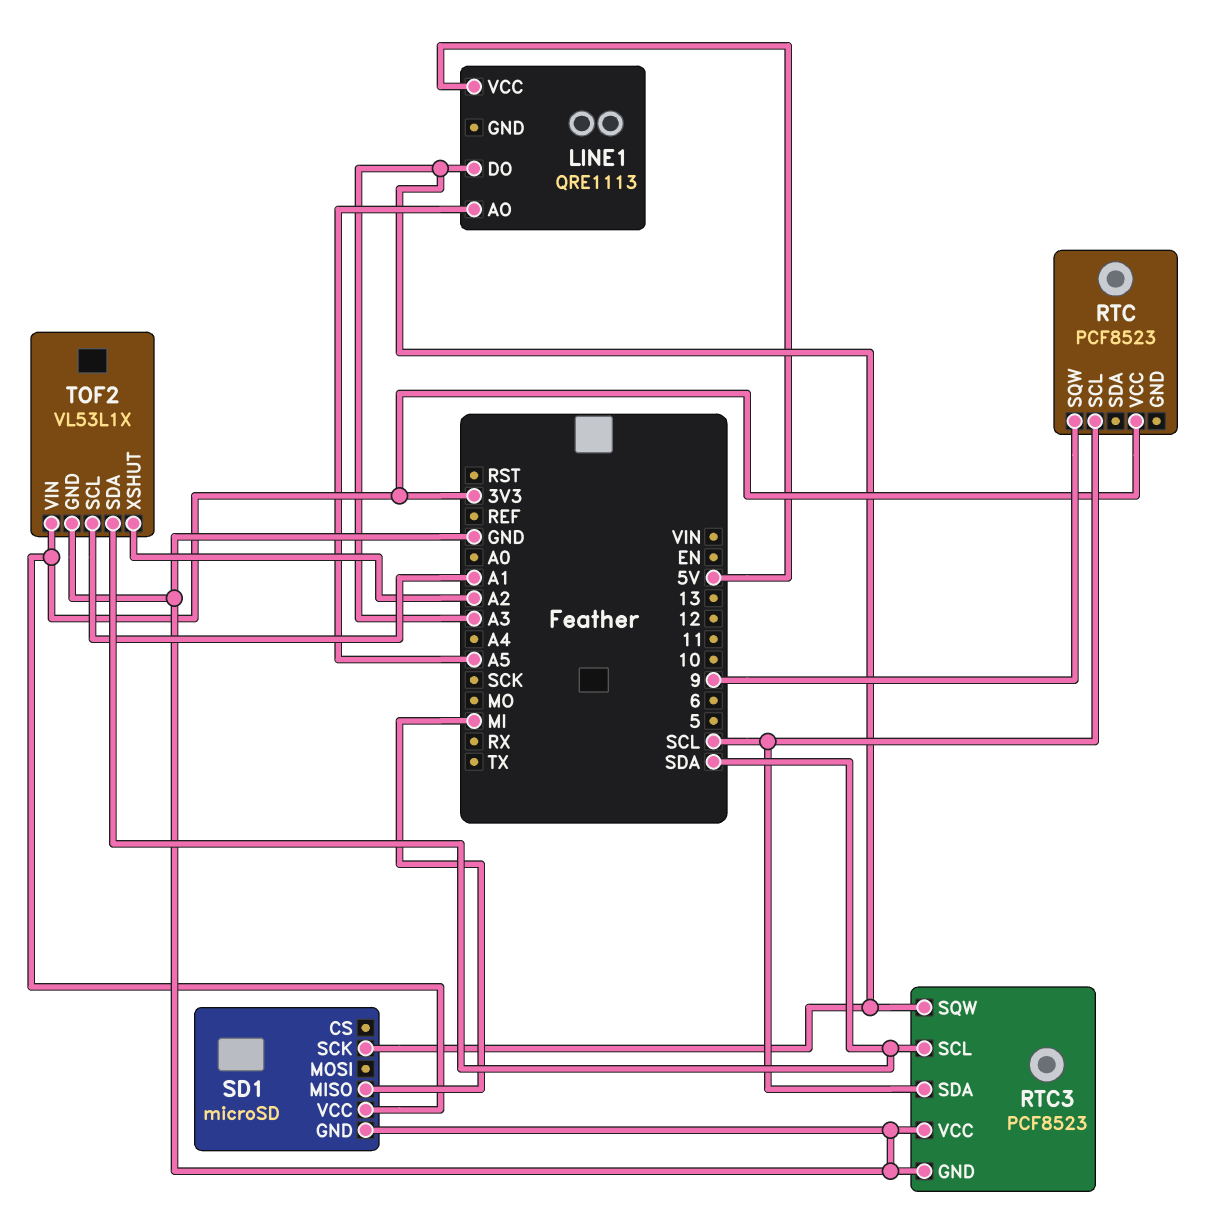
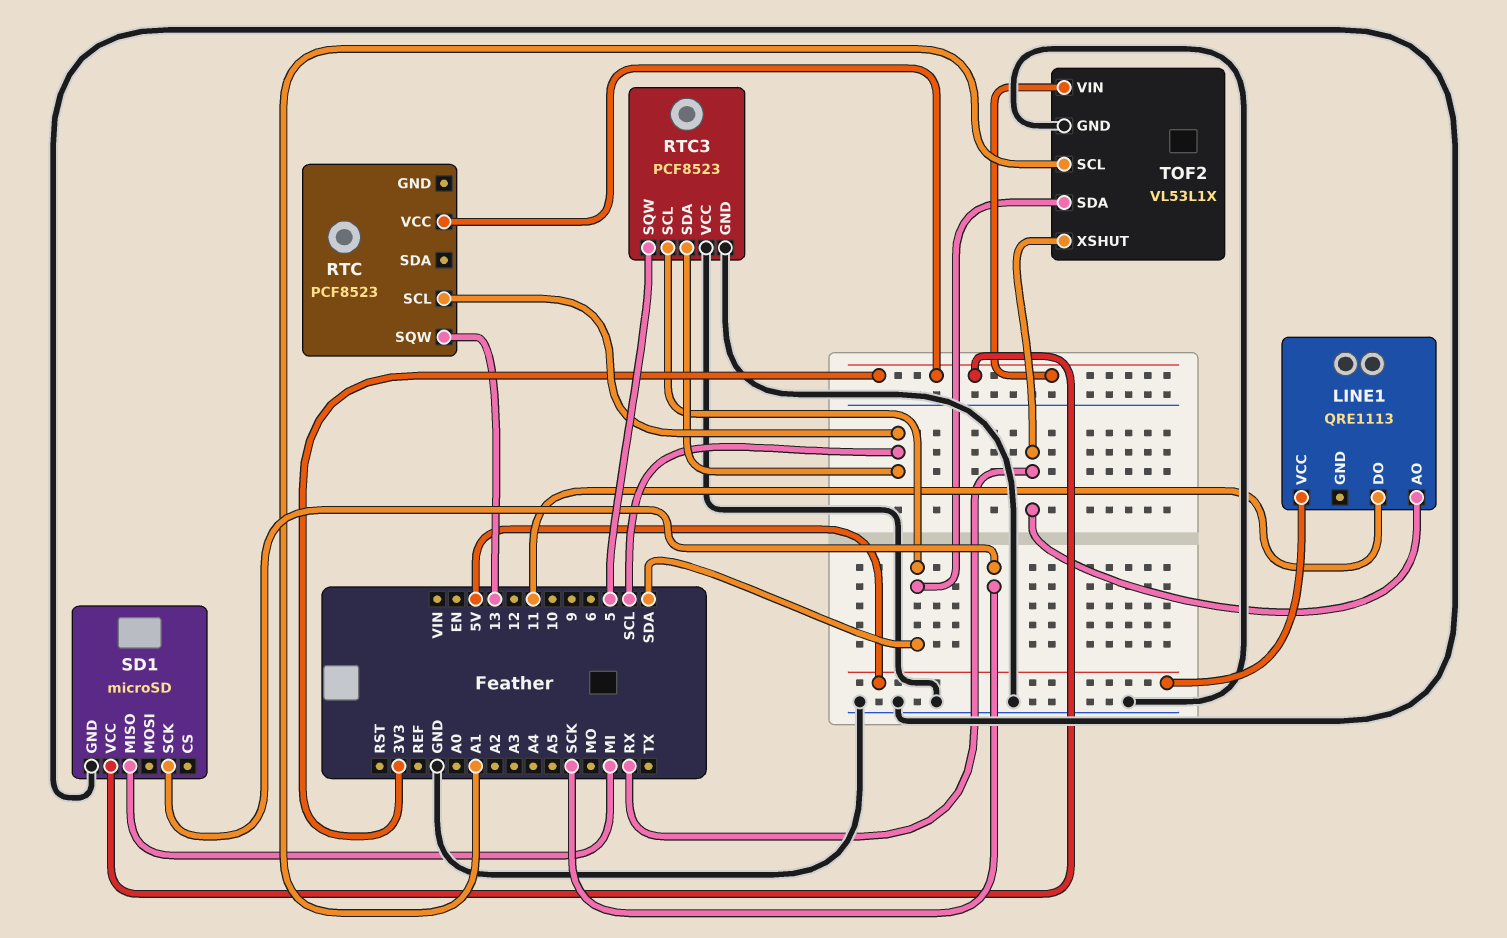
LINE1 pin AO: A5 -> RX
LINE1 pin DO: A3 -> 11
RTC pin SQW: 9 -> 13
RTC3 pin SQW: A3 -> 5
SD1 pin SCK: A3 -> SCK
TOF2 pin XSHUT: A2 -> RX

